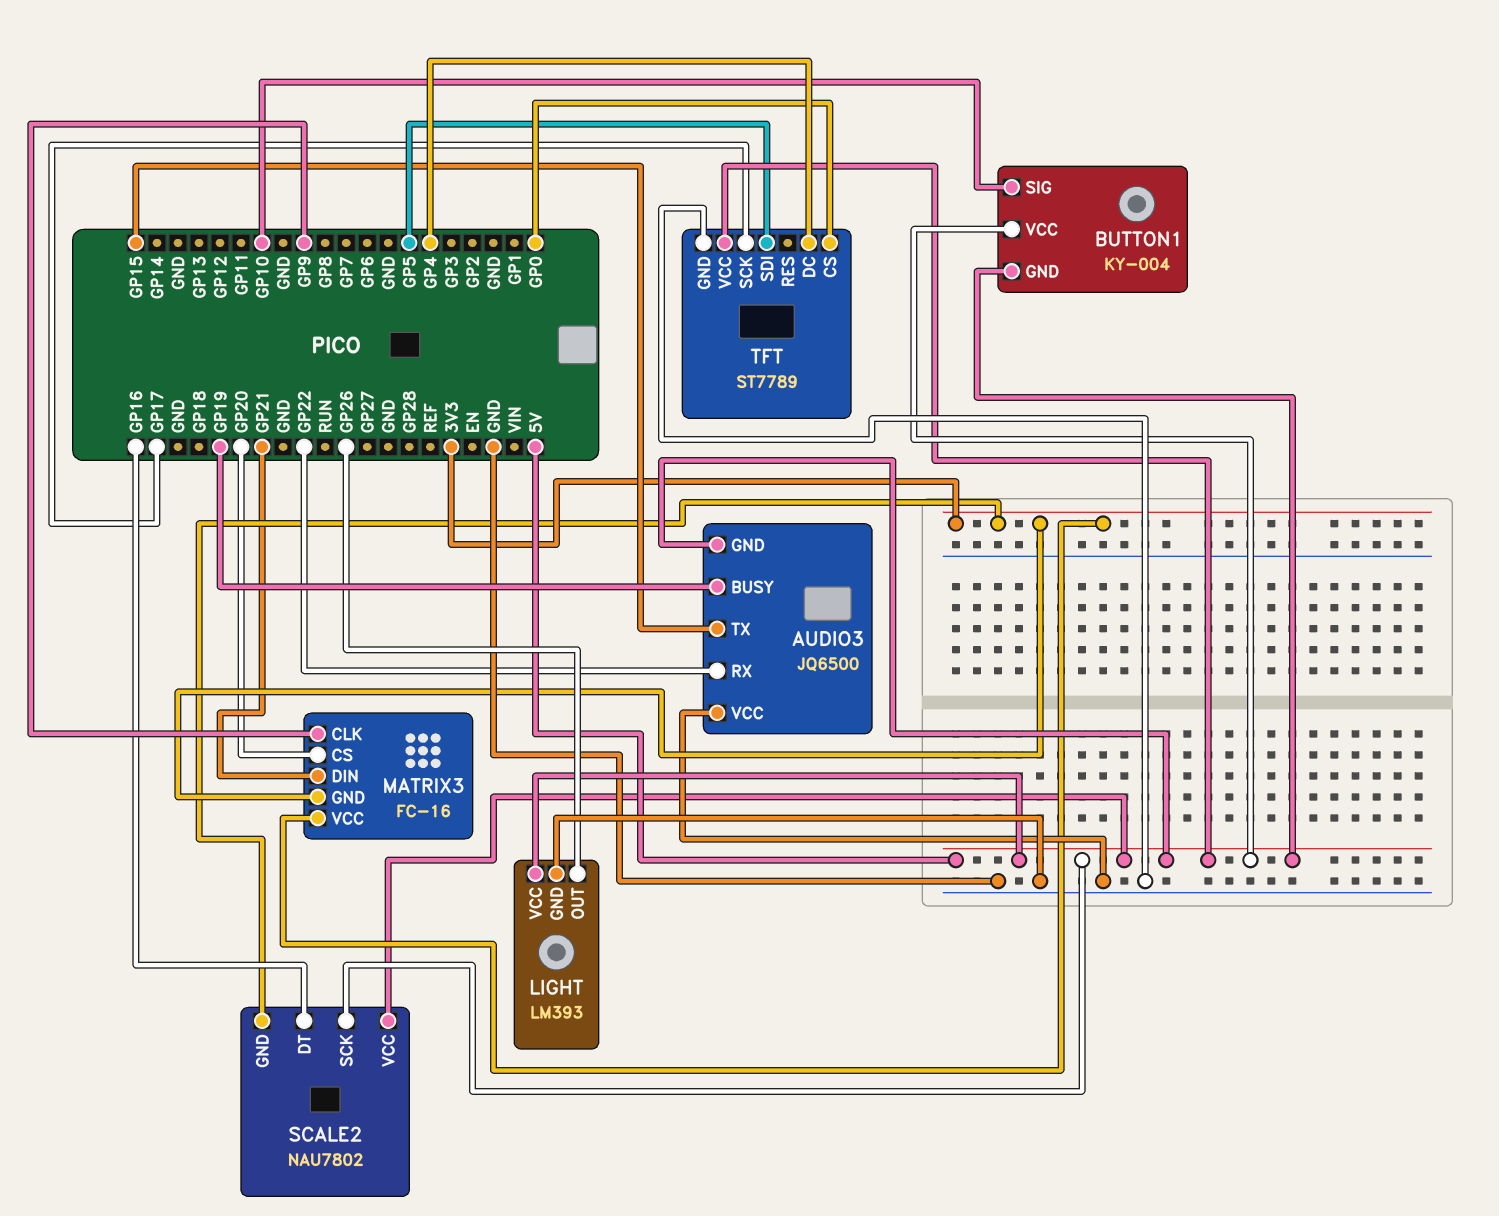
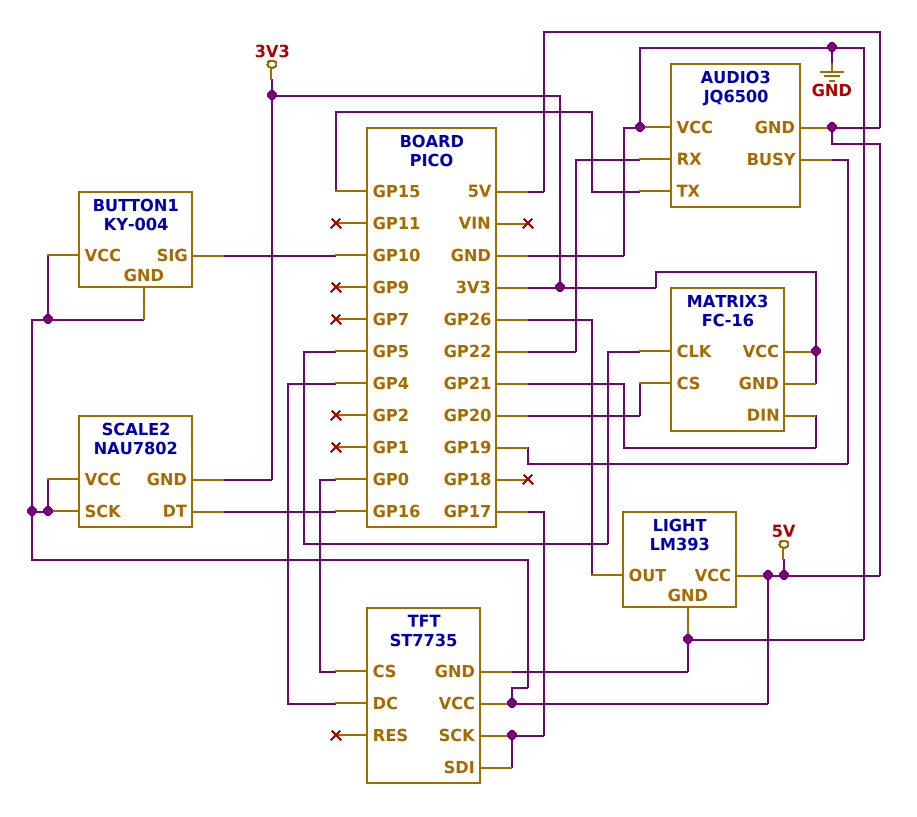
MATRIX3 pin CLK: GP9 -> GP5
TFT: ST7789 -> ST7735
TFT pin SDI: GP5 -> GP17

